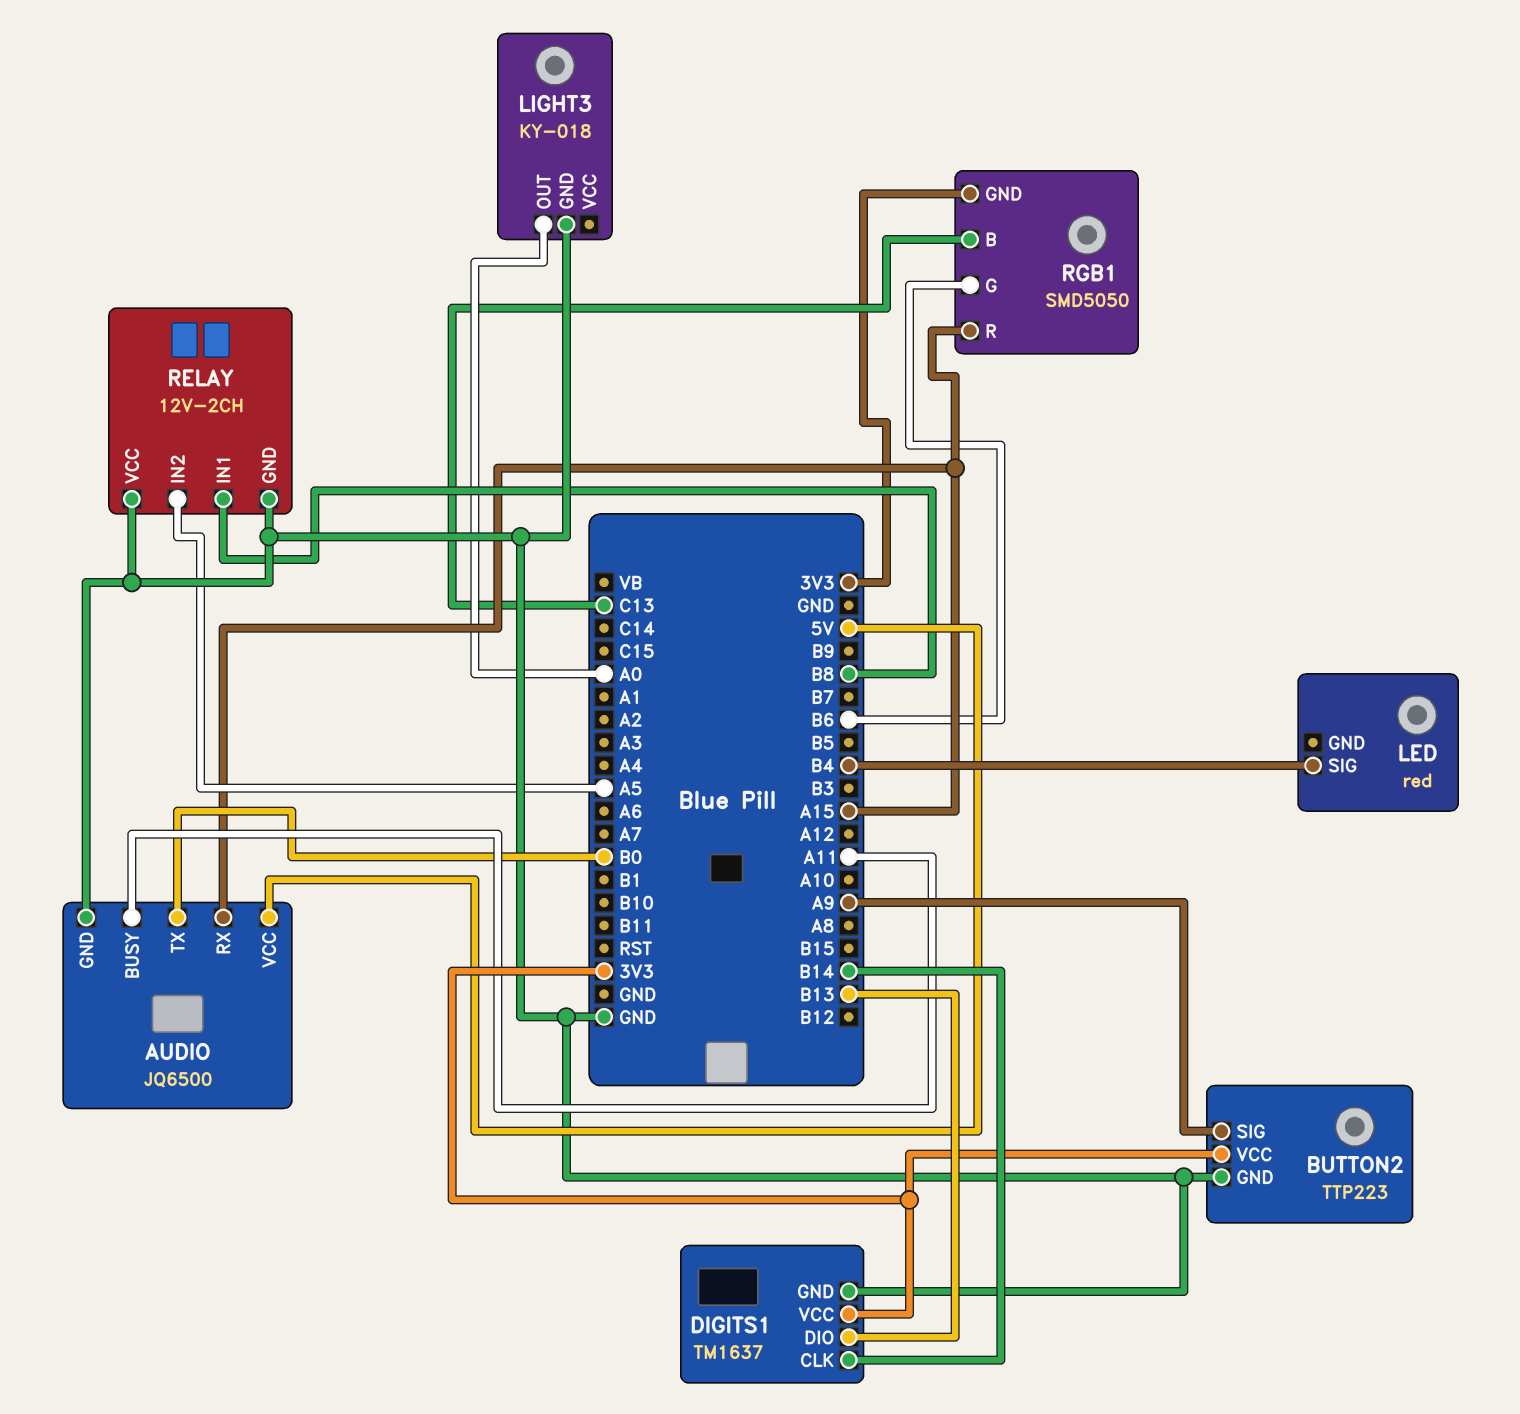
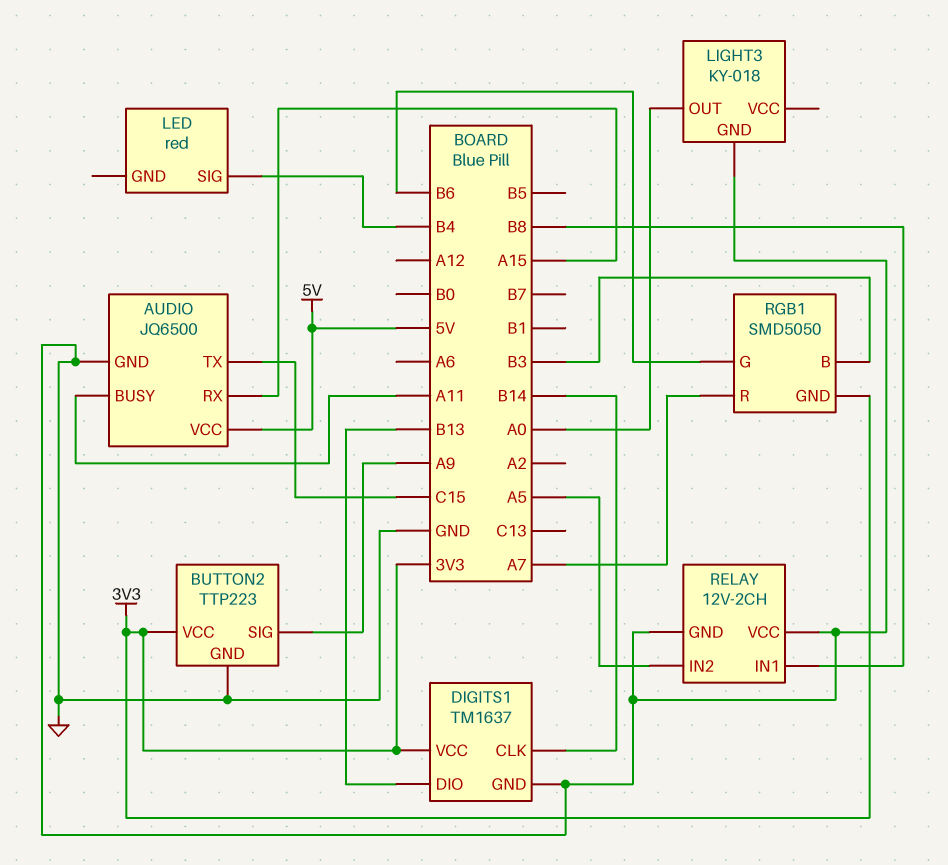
AUDIO pin TX: B0 -> C15
RGB1 pin B: C13 -> B3
RGB1 pin R: A15 -> A7

